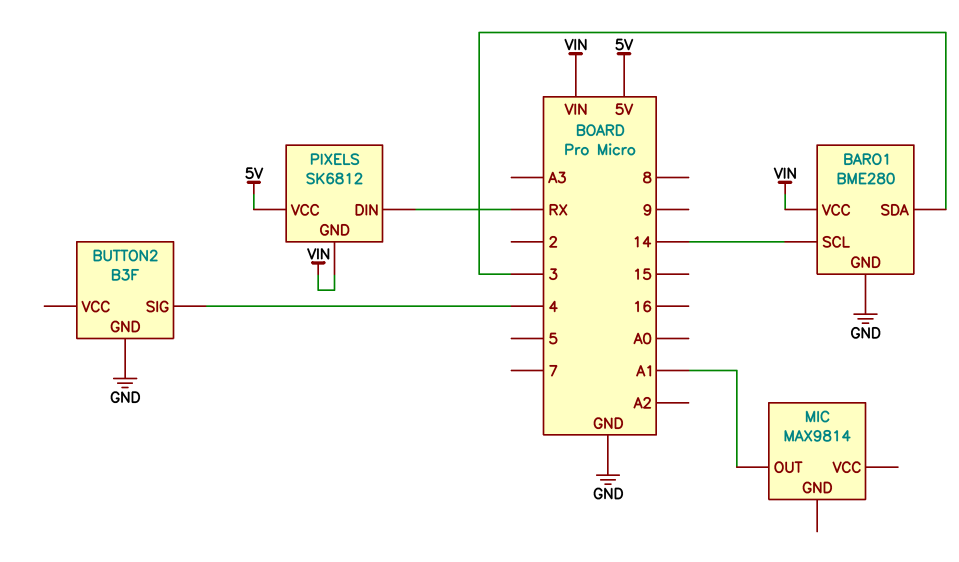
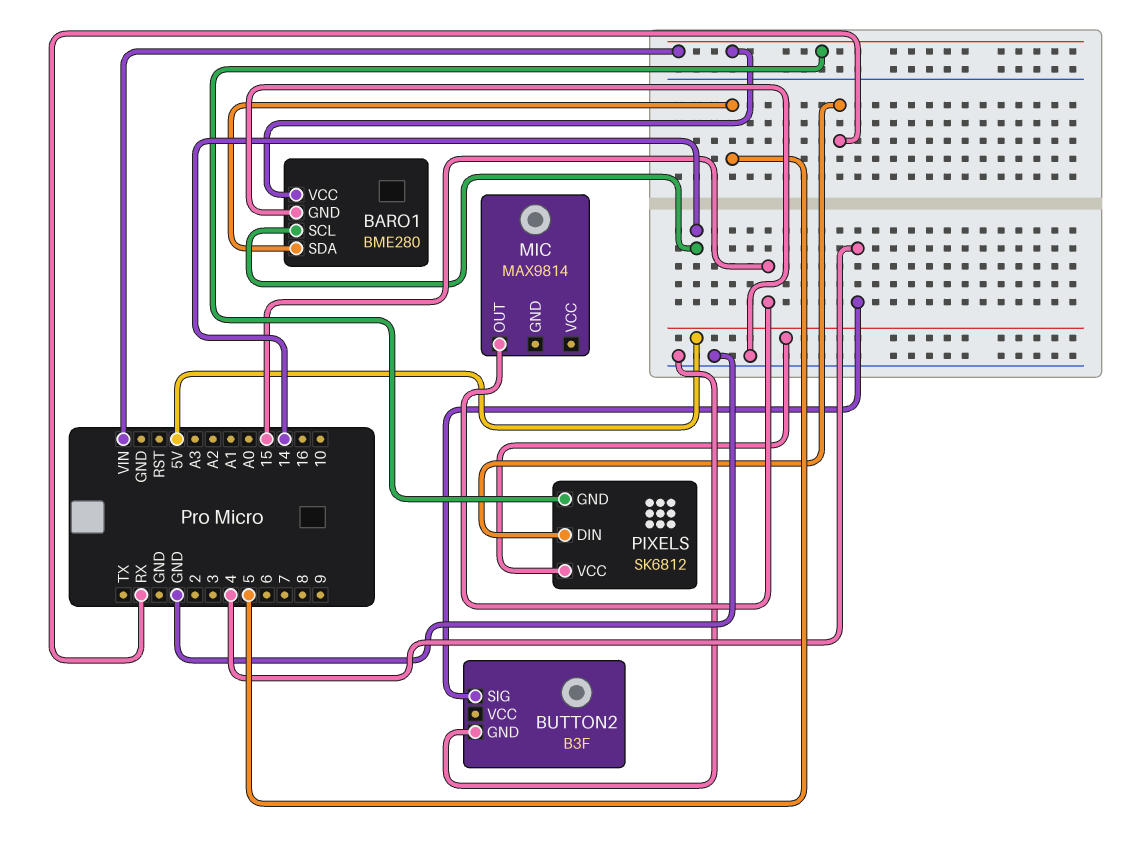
BARO1 pin SDA: 3 -> 5
MIC pin OUT: A1 -> 15

